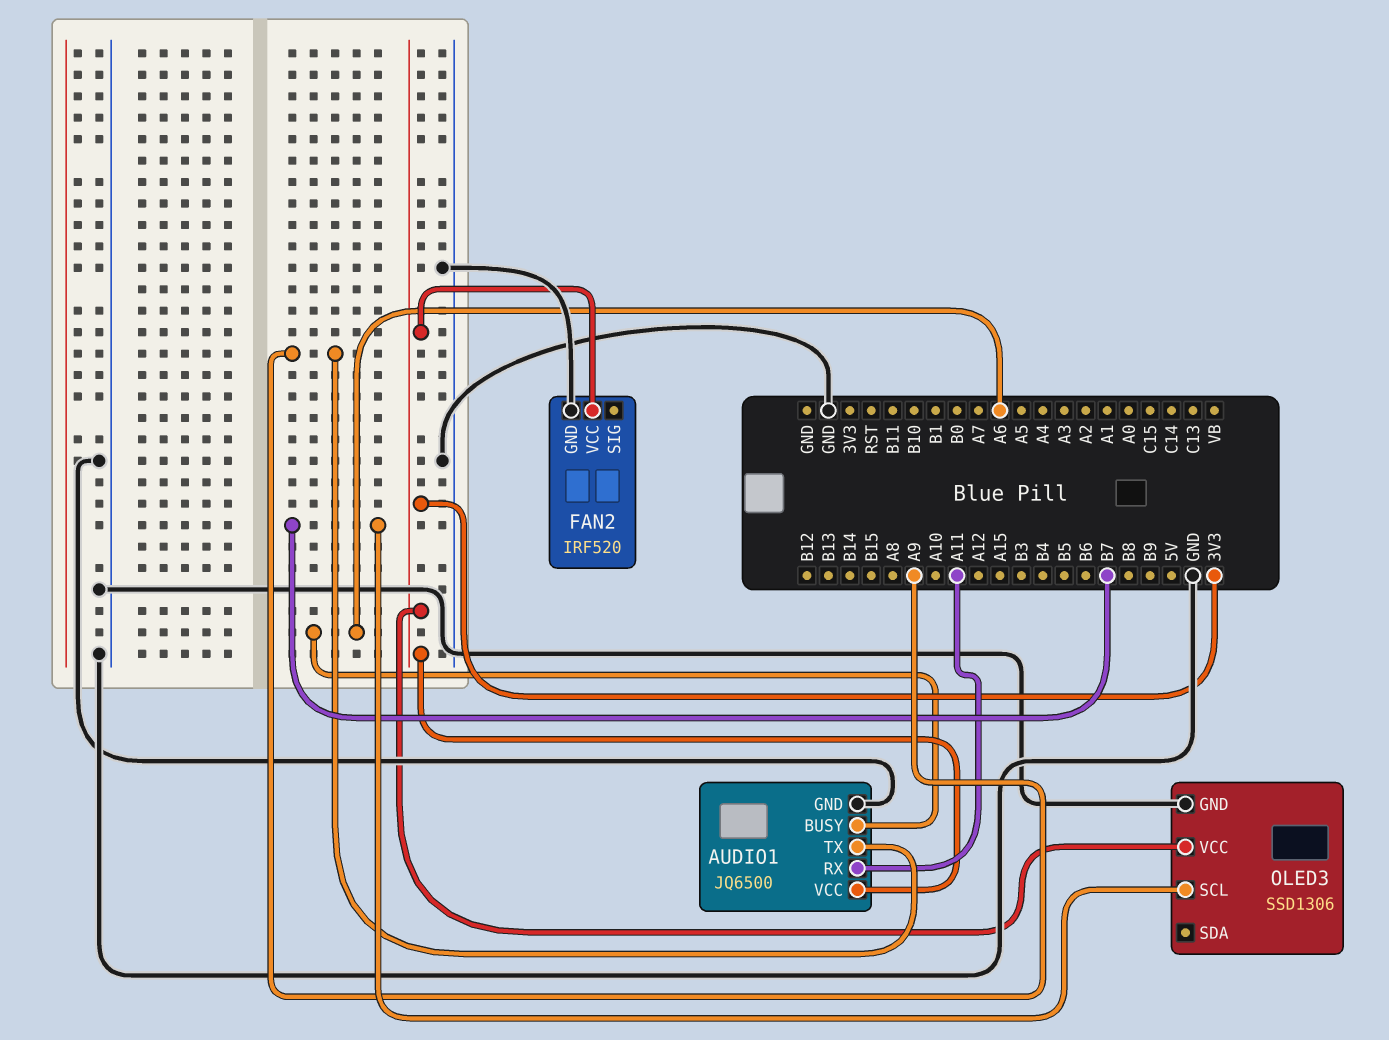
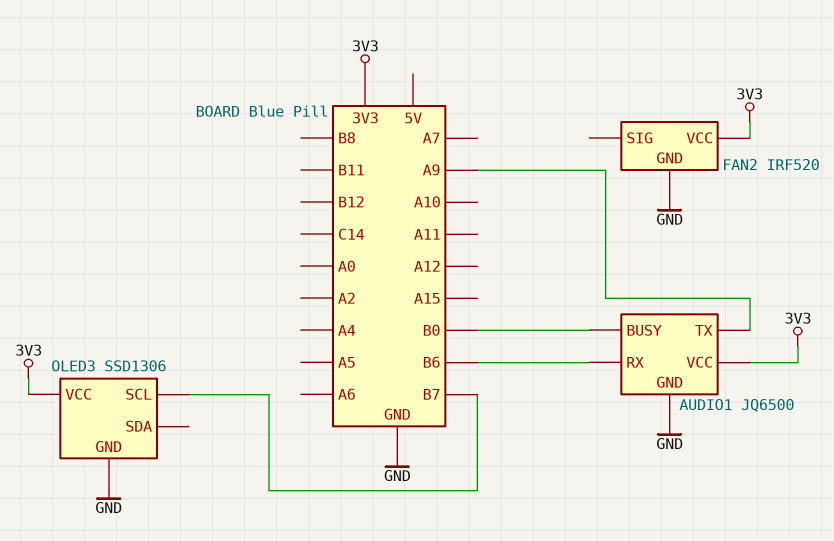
AUDIO1 pin BUSY: A6 -> B0
AUDIO1 pin RX: A11 -> B6

